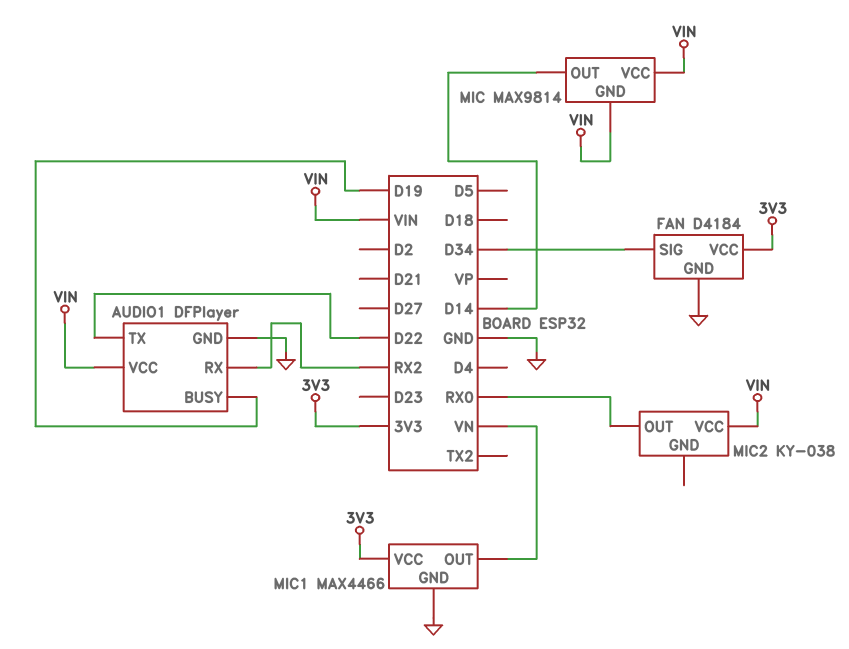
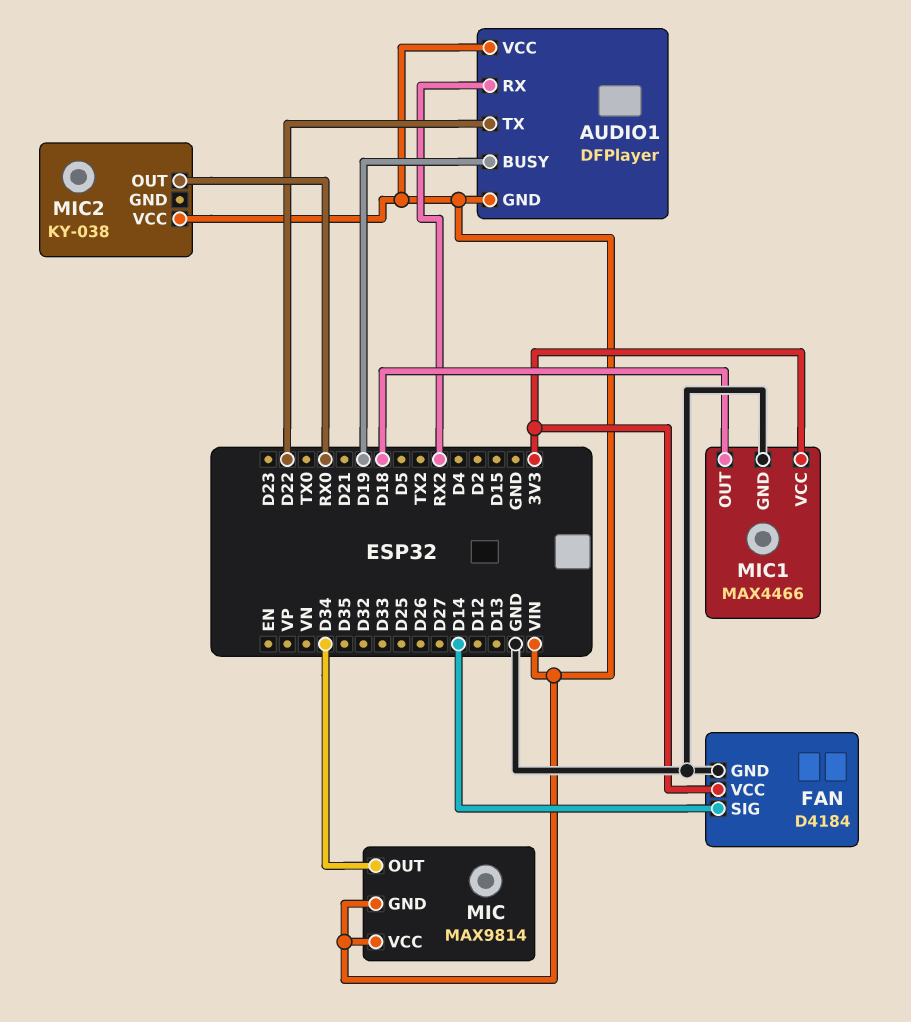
AUDIO1 pin GND: GND -> VIN
FAN pin SIG: D34 -> D14
MIC pin OUT: D14 -> D34
MIC1 pin OUT: VN -> D18

